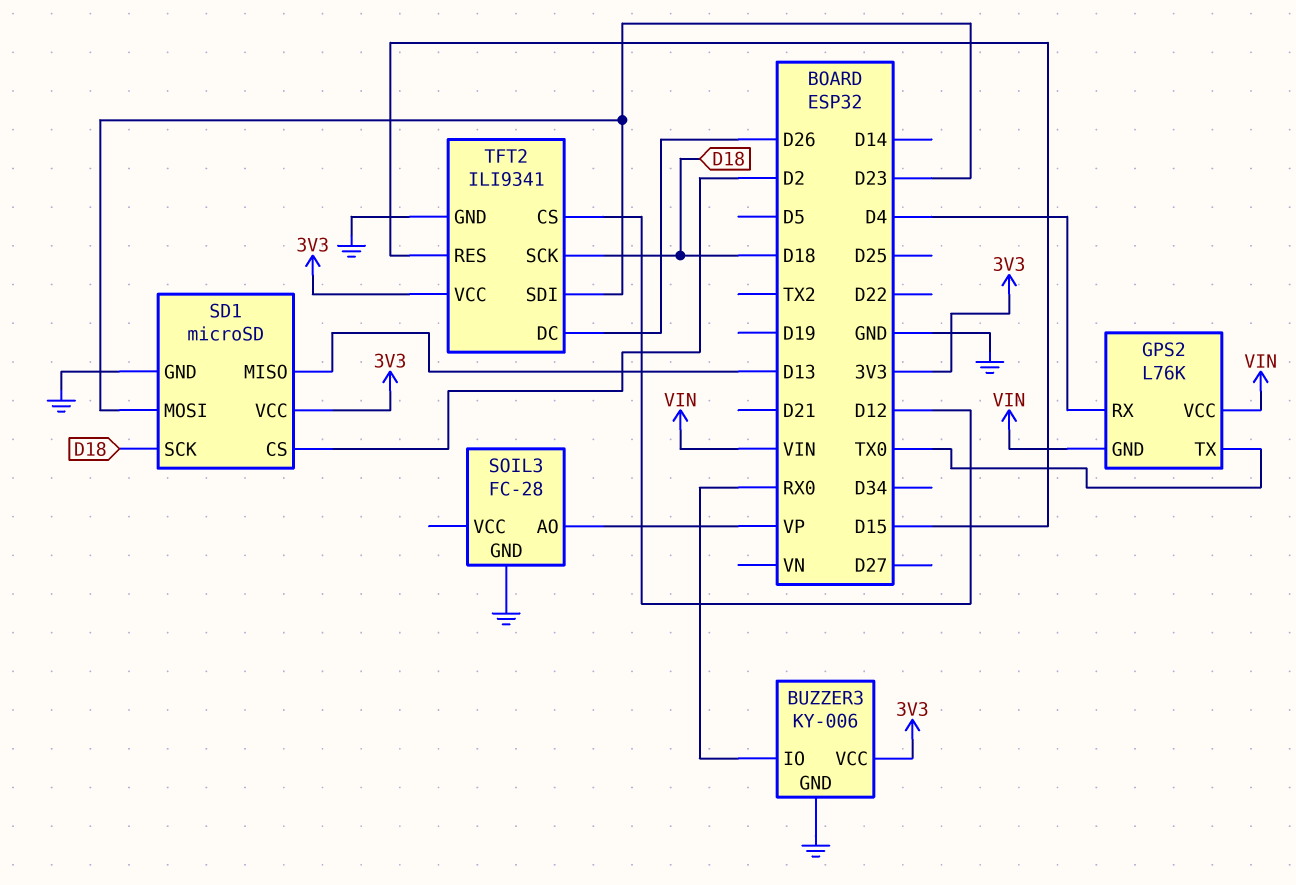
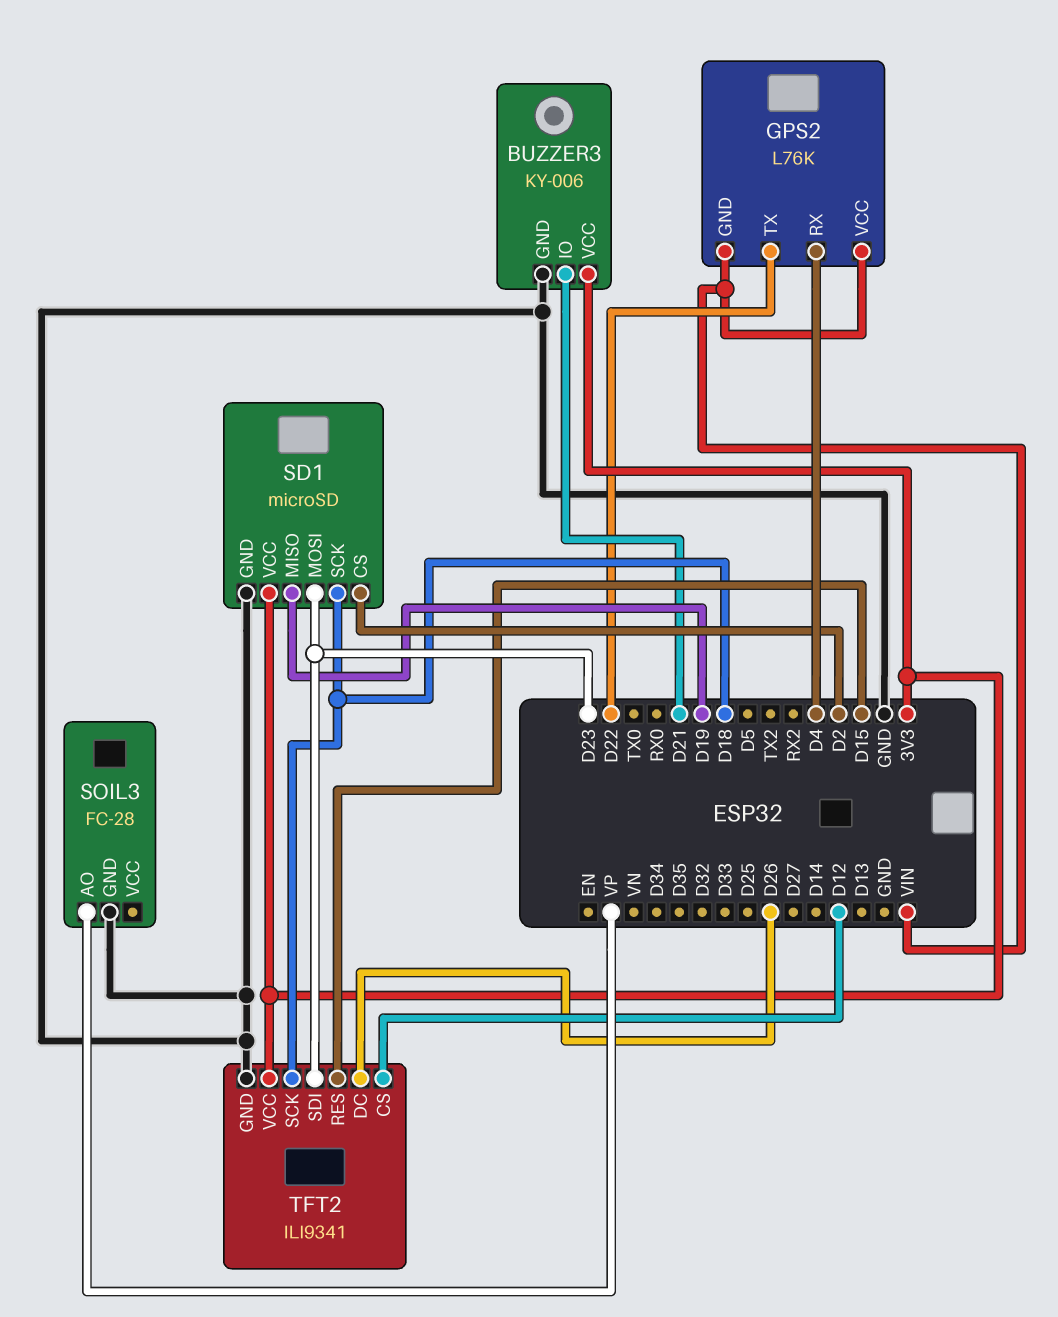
BUZZER3 pin IO: RX0 -> D21
GPS2 pin TX: TX0 -> D22
SD1 pin MISO: D13 -> D19

